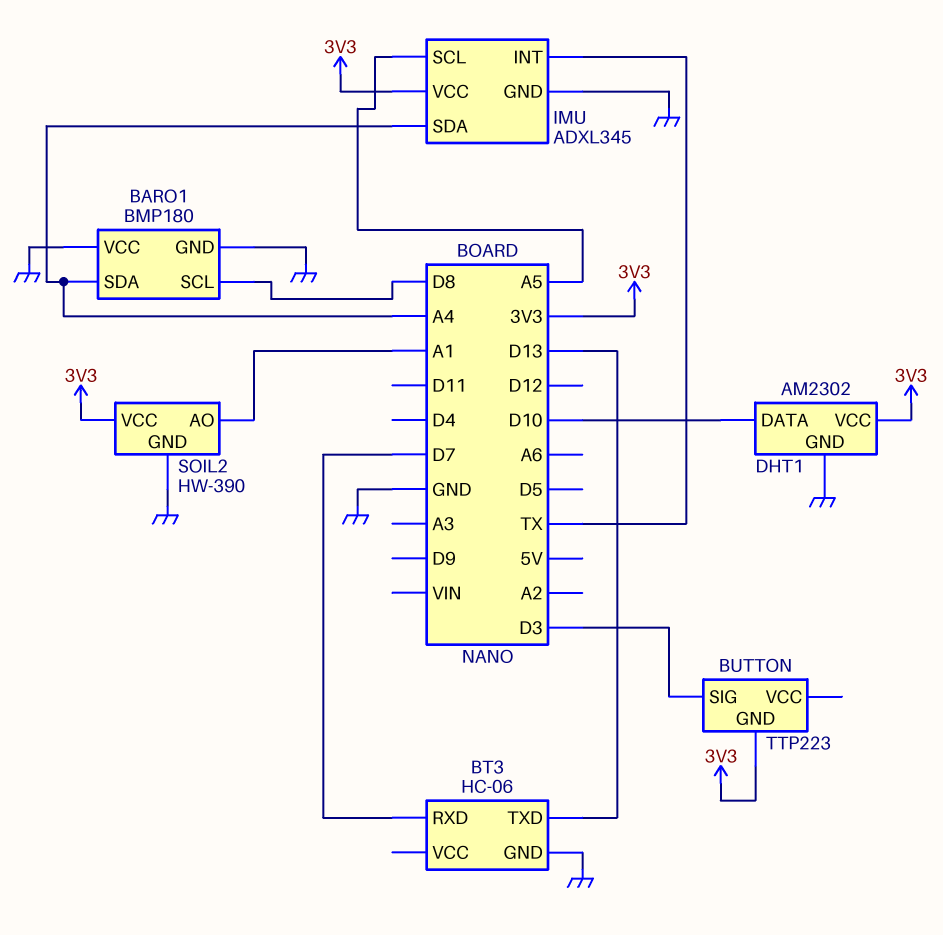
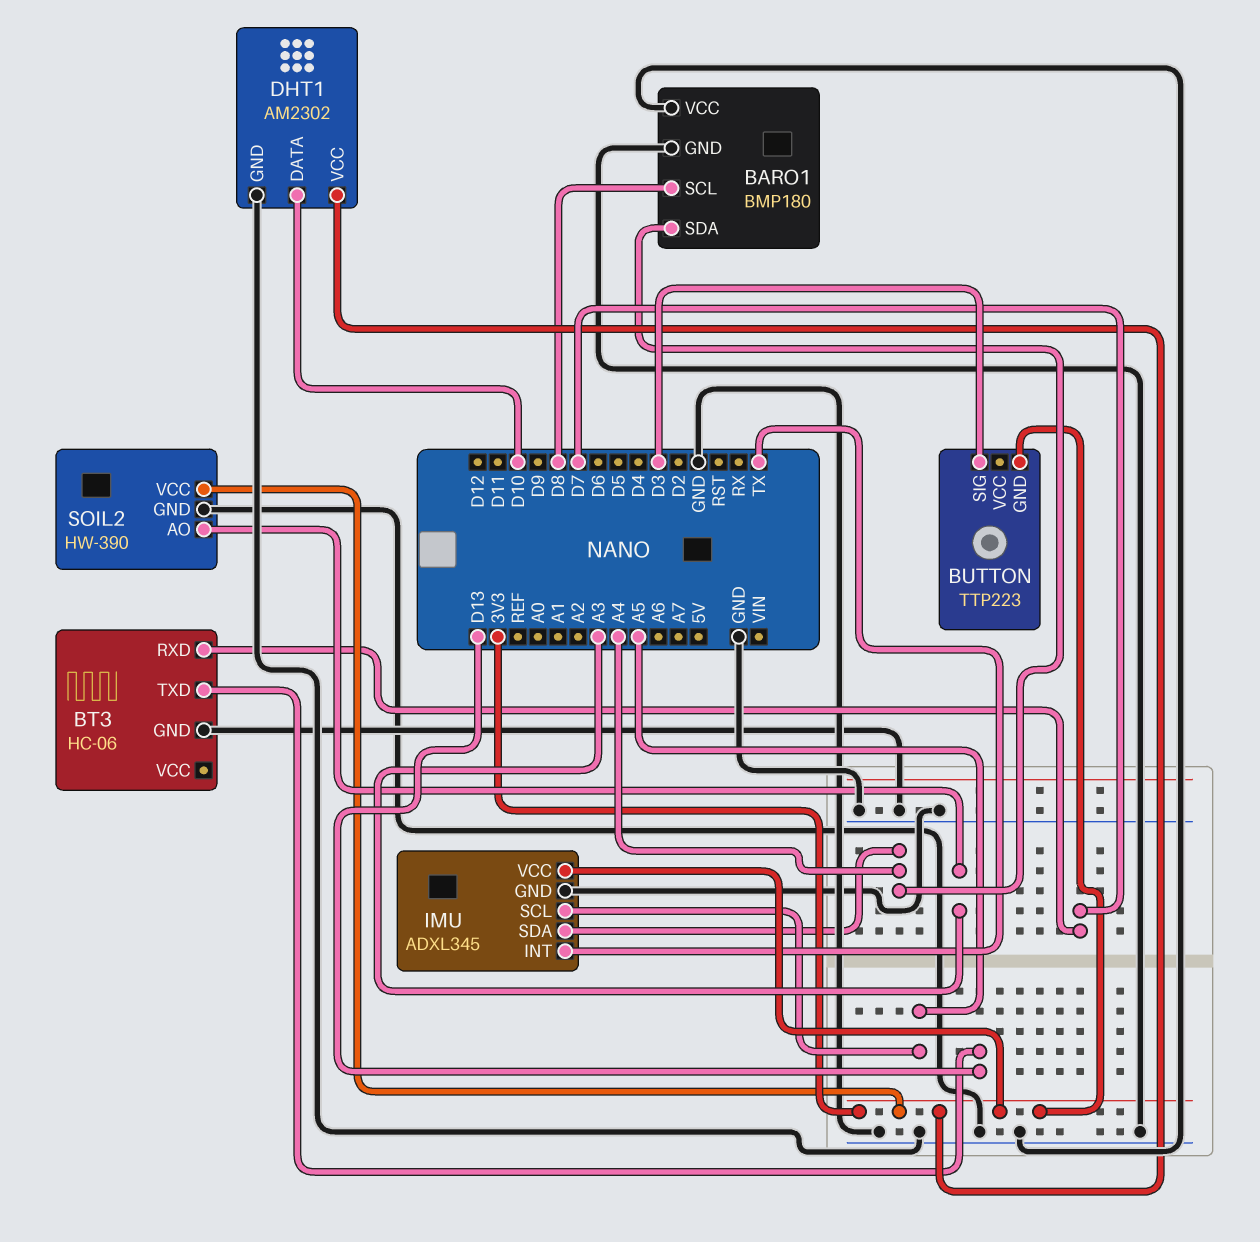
SOIL2 pin AO: A1 -> A3

